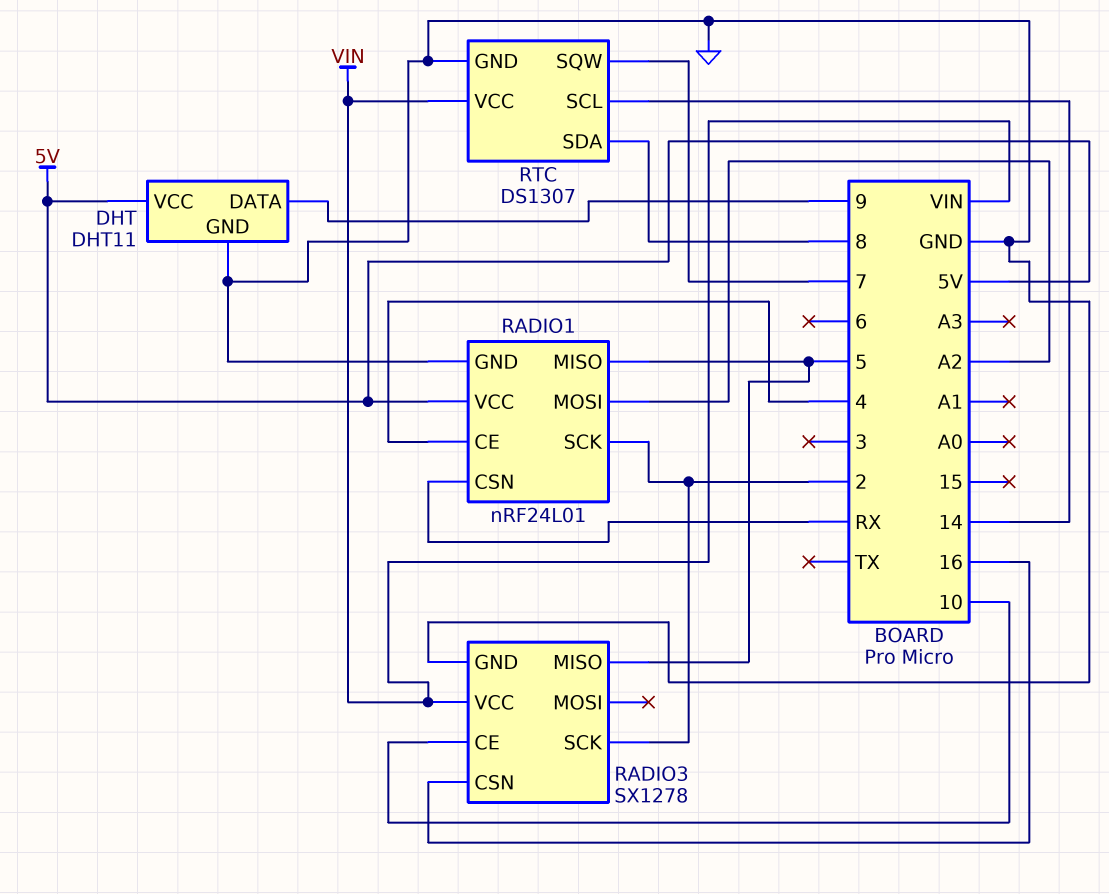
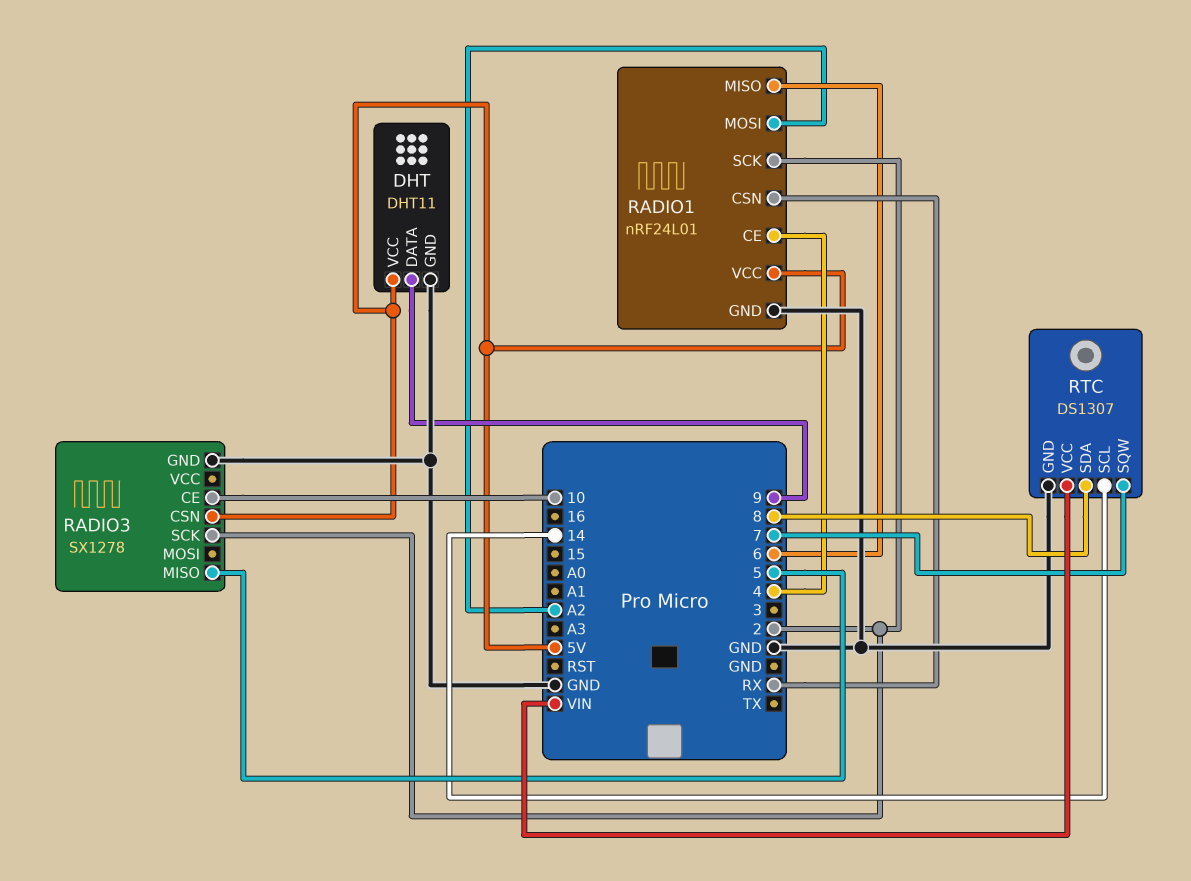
RADIO1 pin MISO: 5 -> 6
RADIO3 pin CSN: 16 -> 5V
RADIO3 pin VCC: VIN -> none

